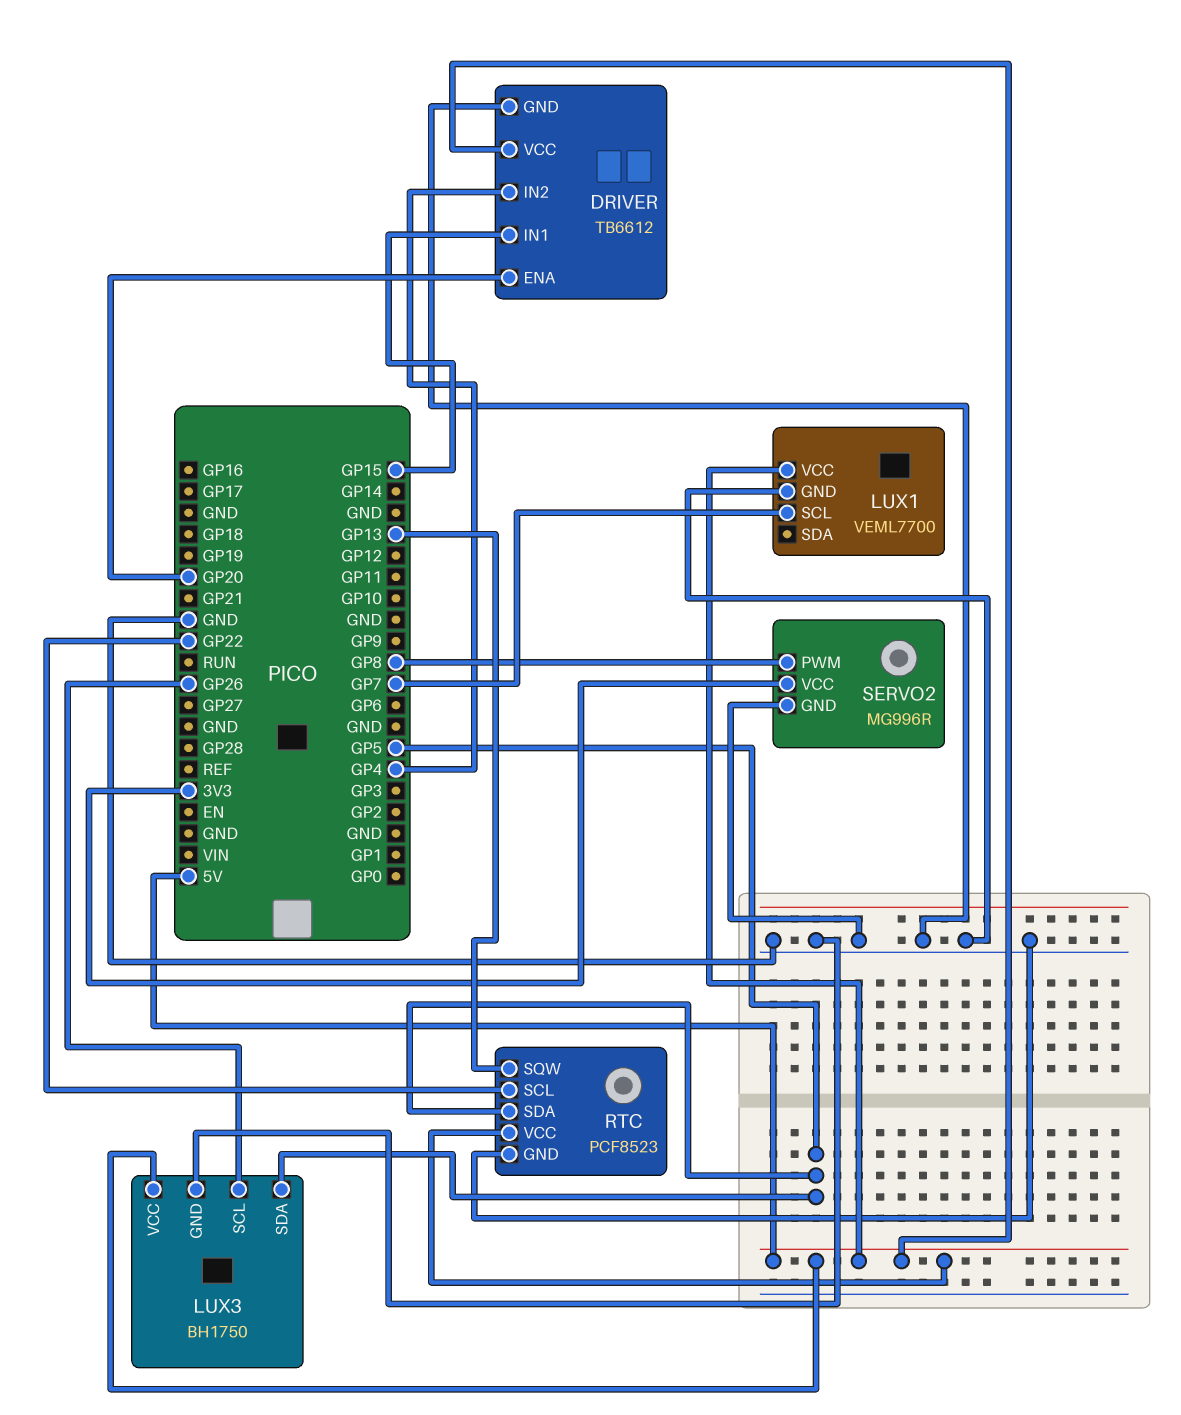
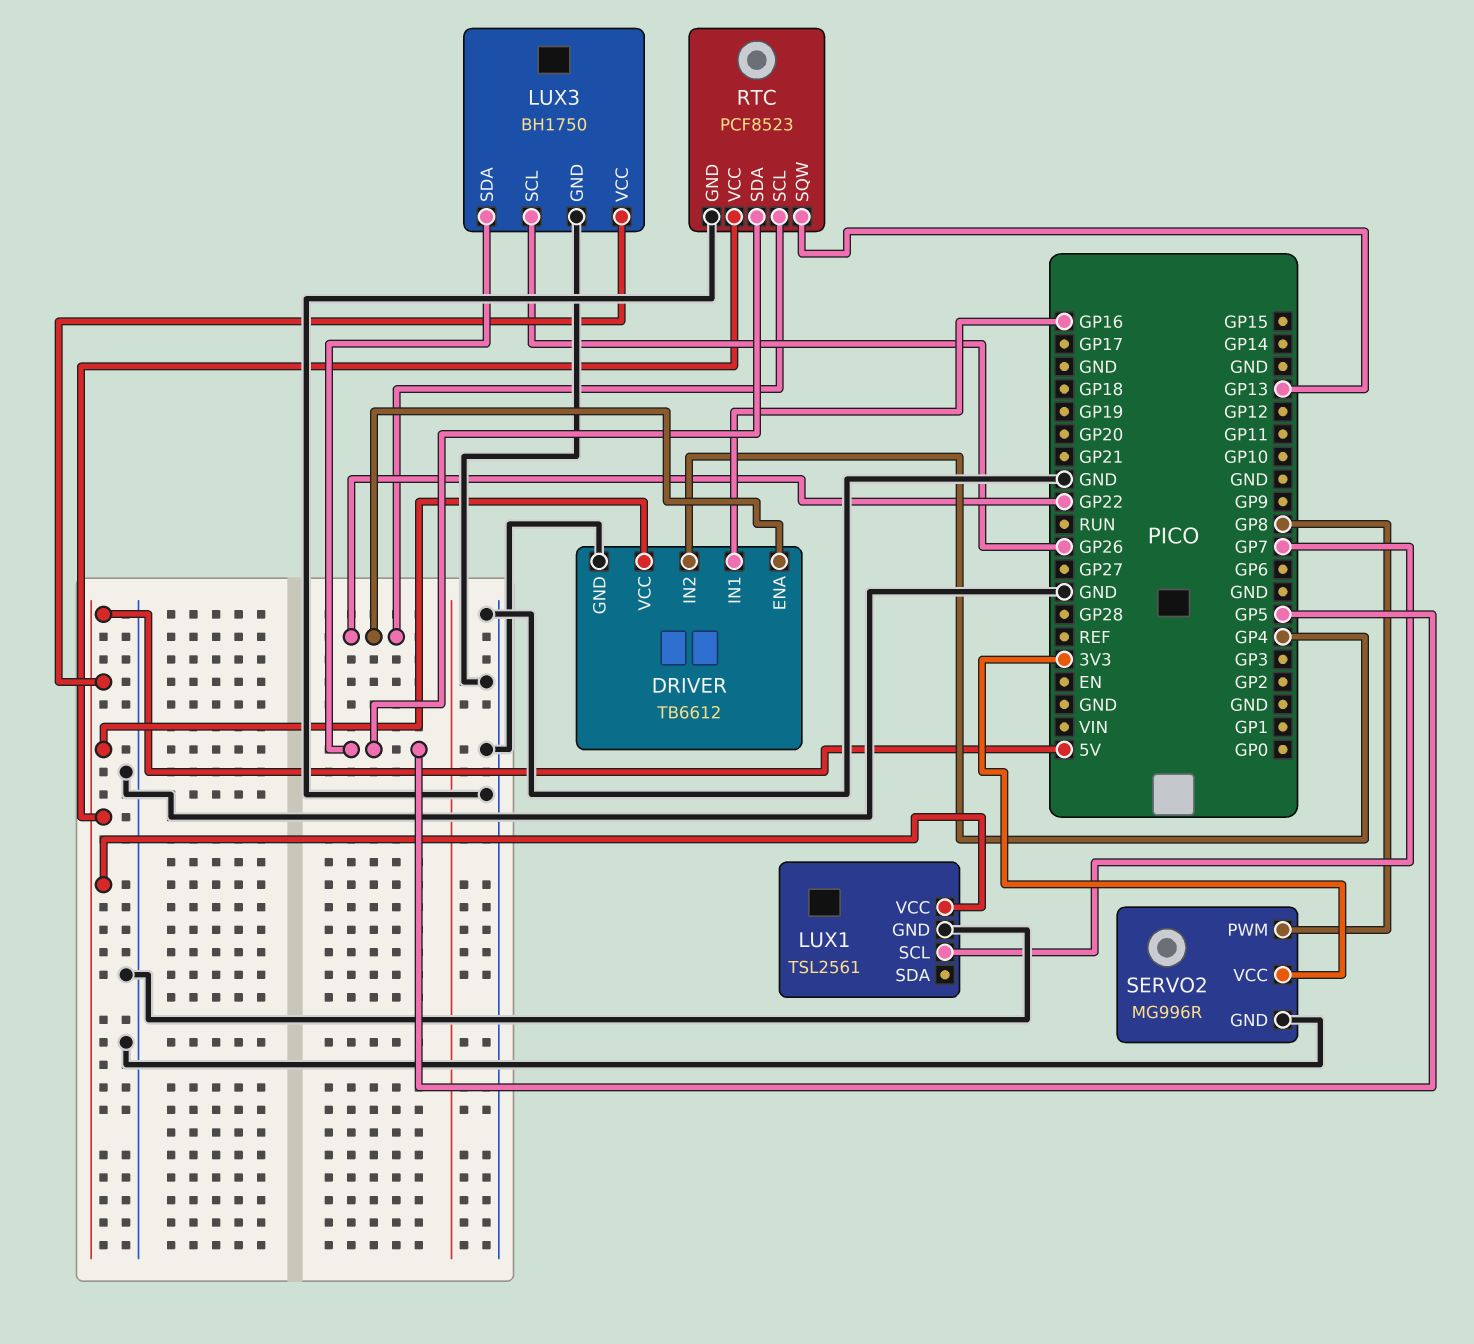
DRIVER pin ENA: GP20 -> GP22
DRIVER pin IN1: GP15 -> GP16
LUX1: VEML7700 -> TSL2561

